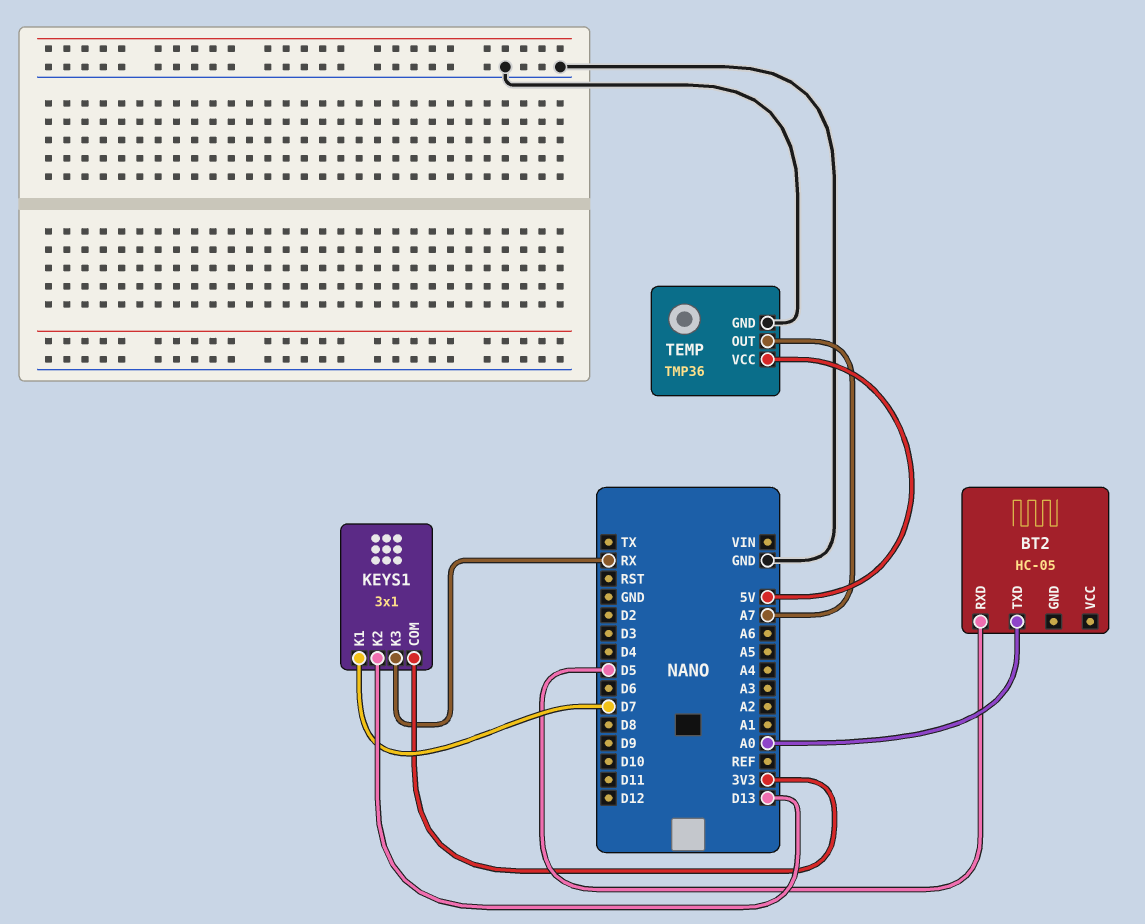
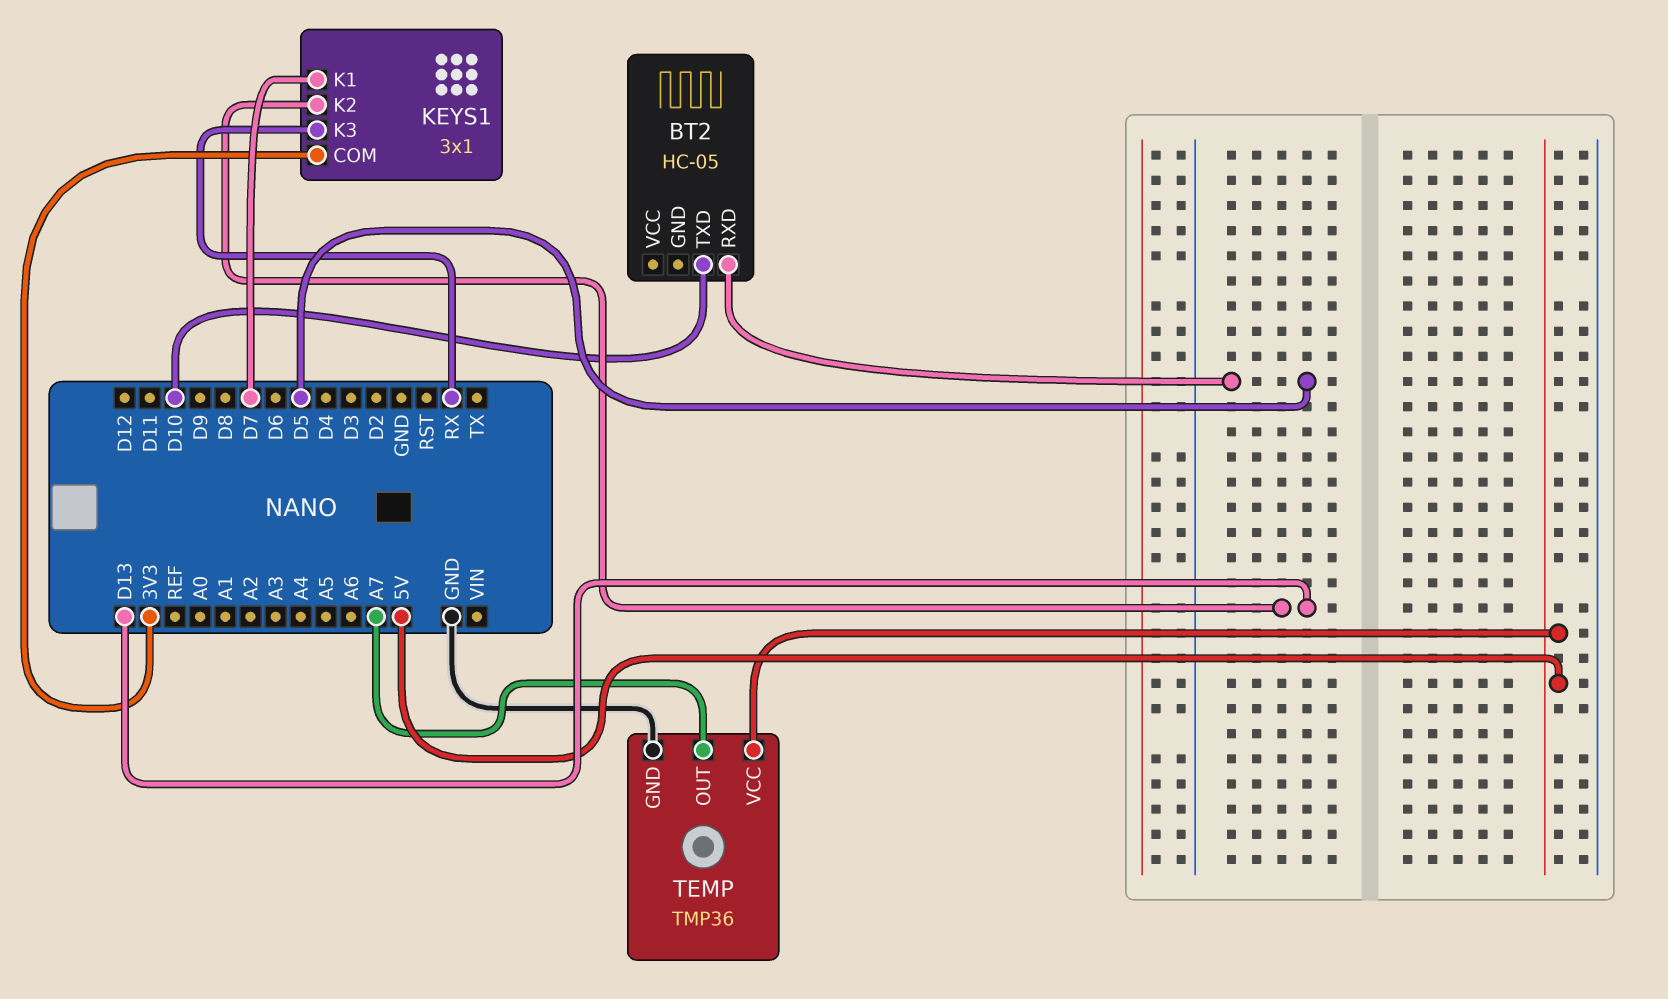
BT2 pin TXD: A0 -> D10

